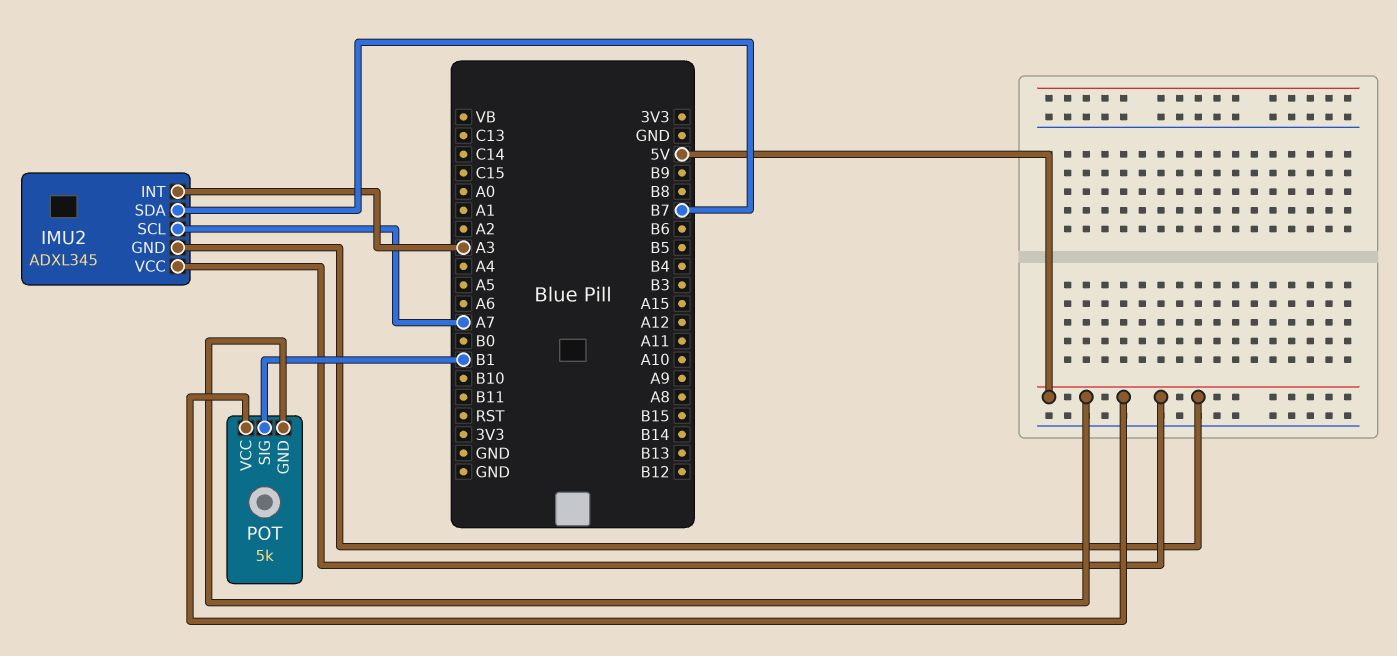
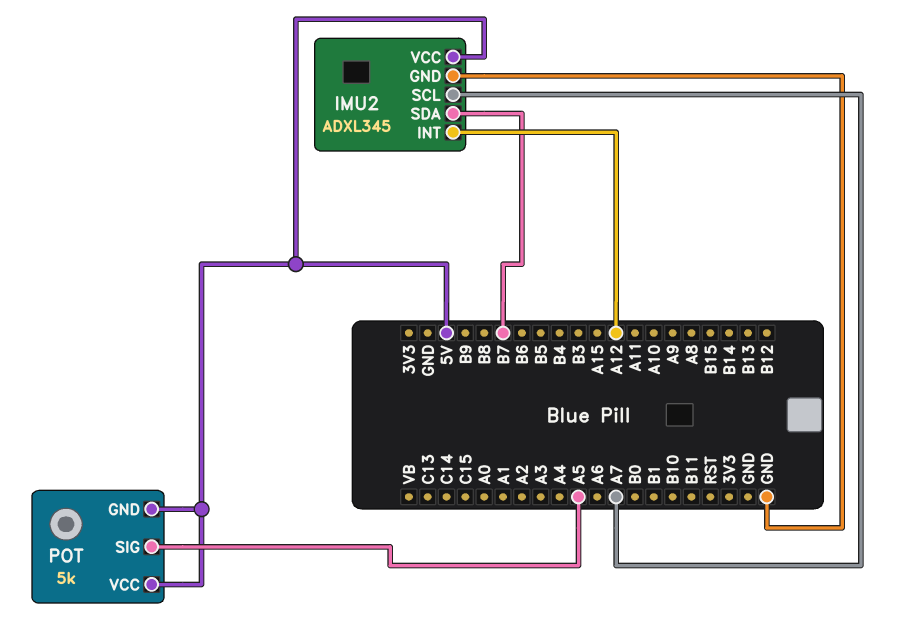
IMU2 pin GND: 5V -> GND
IMU2 pin INT: A3 -> A12
POT pin SIG: B1 -> A5

